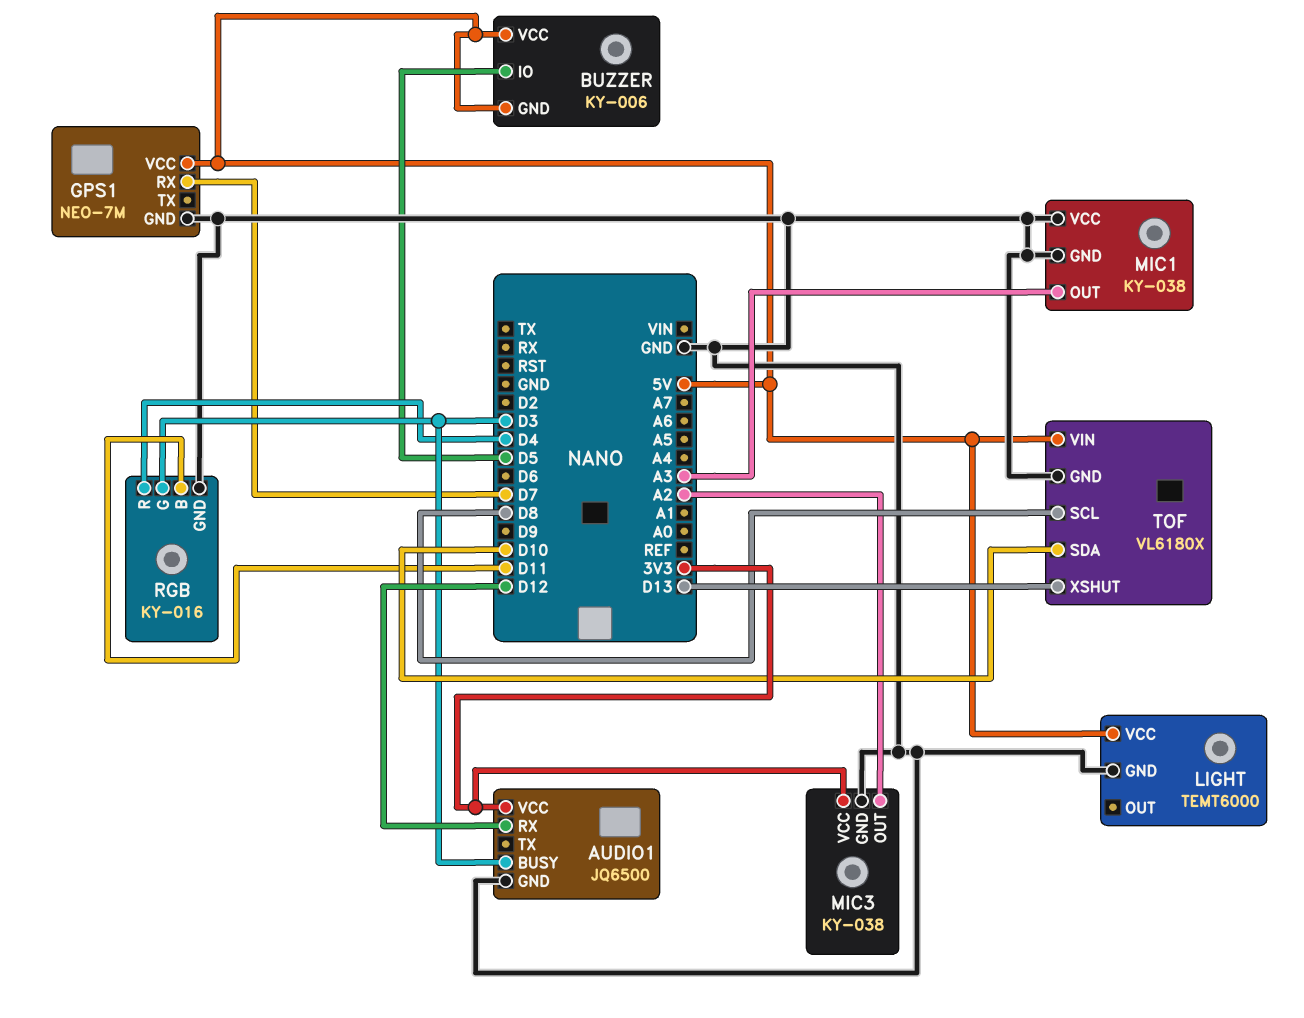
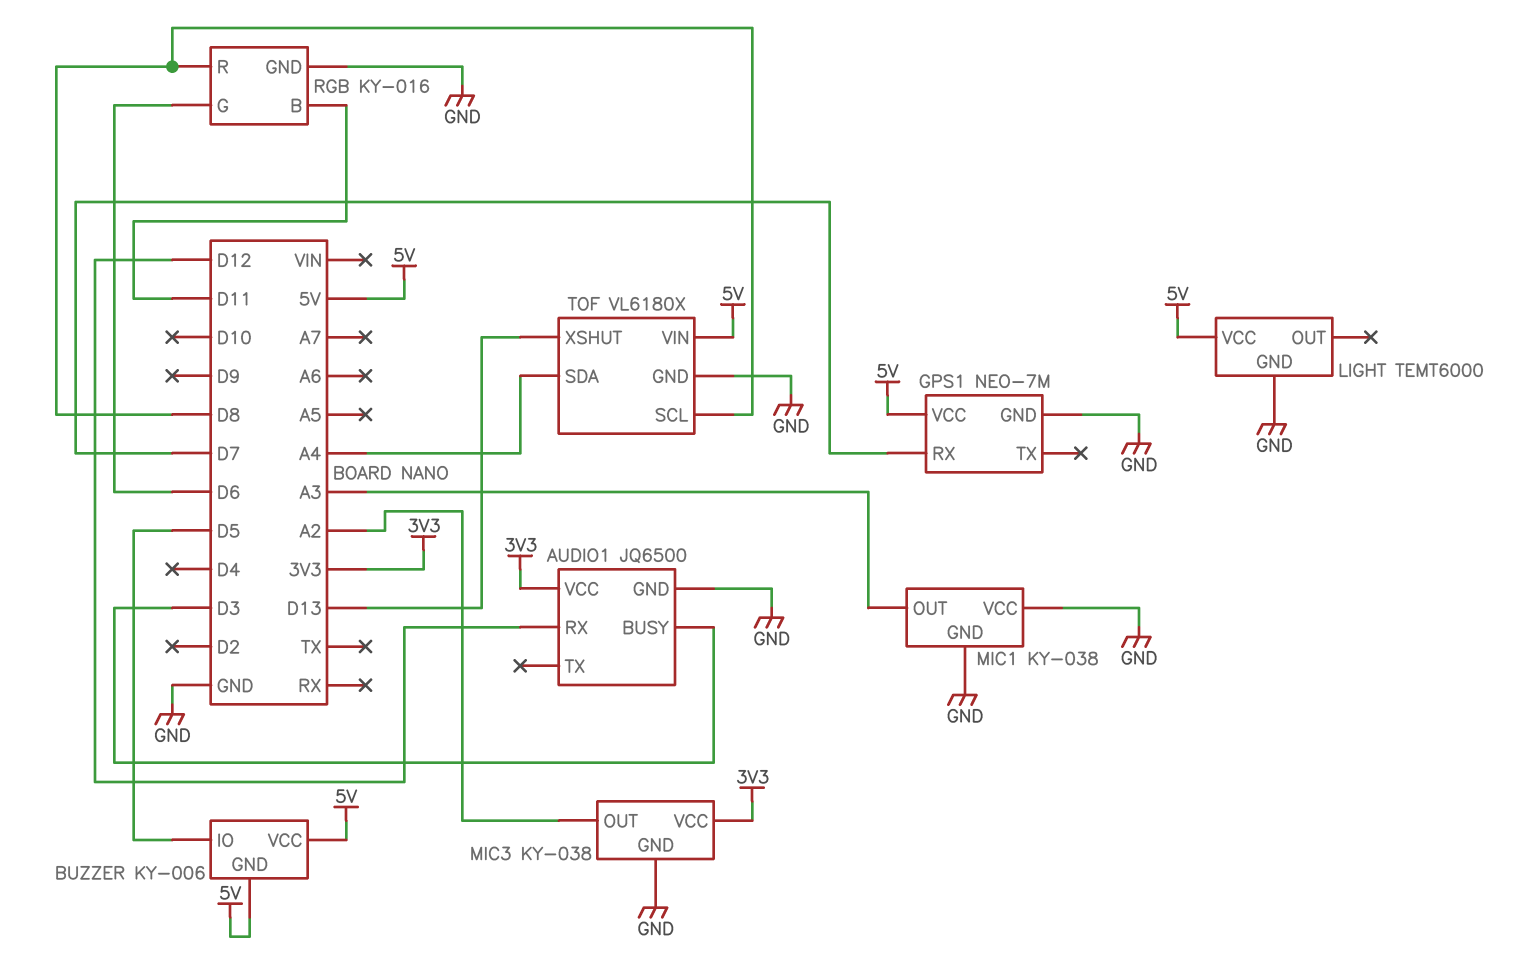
RGB pin G: D3 -> D6
RGB pin R: D4 -> D8
TOF pin SDA: D10 -> A4

